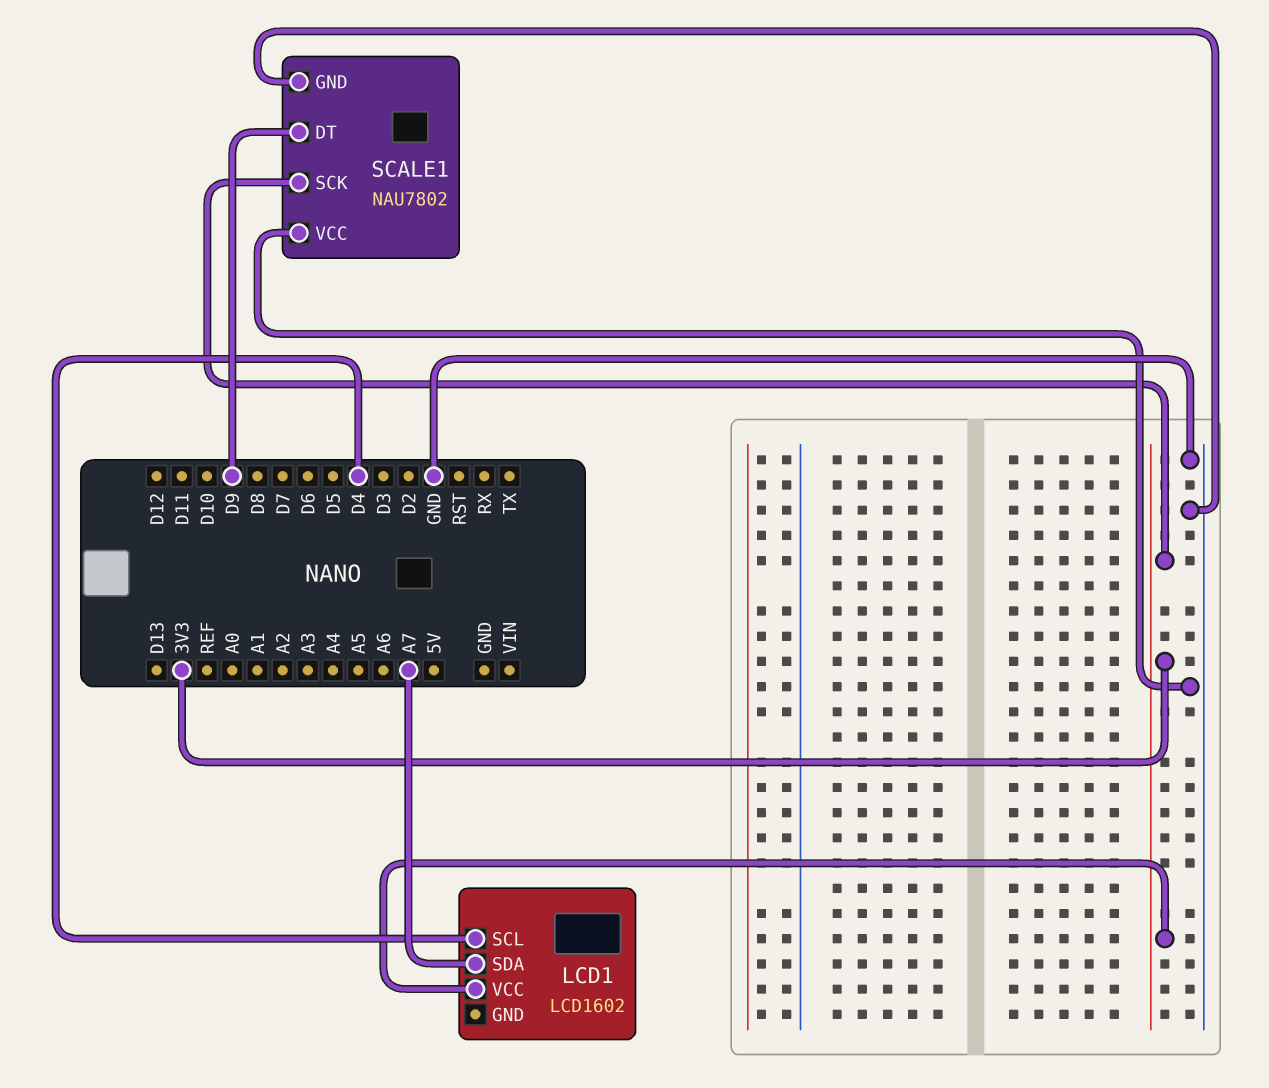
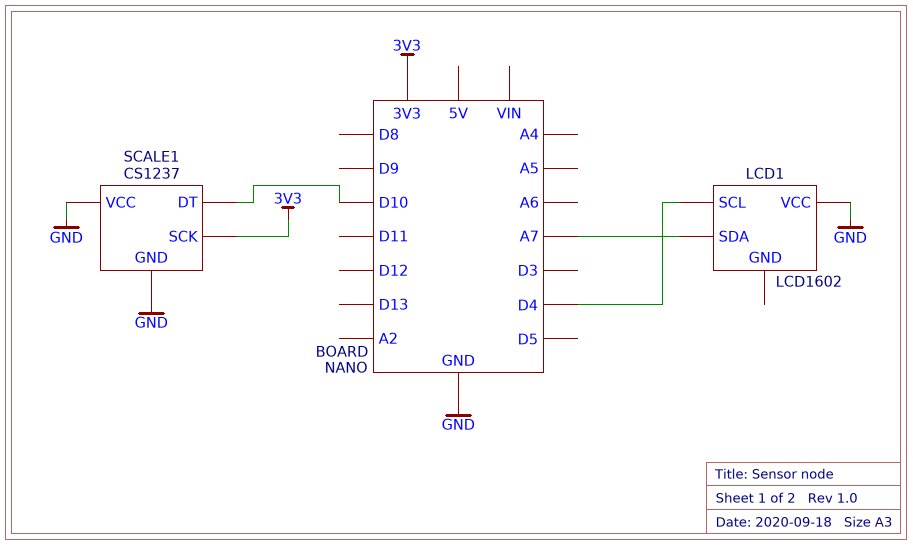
LCD1 pin VCC: 3V3 -> GND
SCALE1: NAU7802 -> CS1237
SCALE1 pin DT: D9 -> D10

